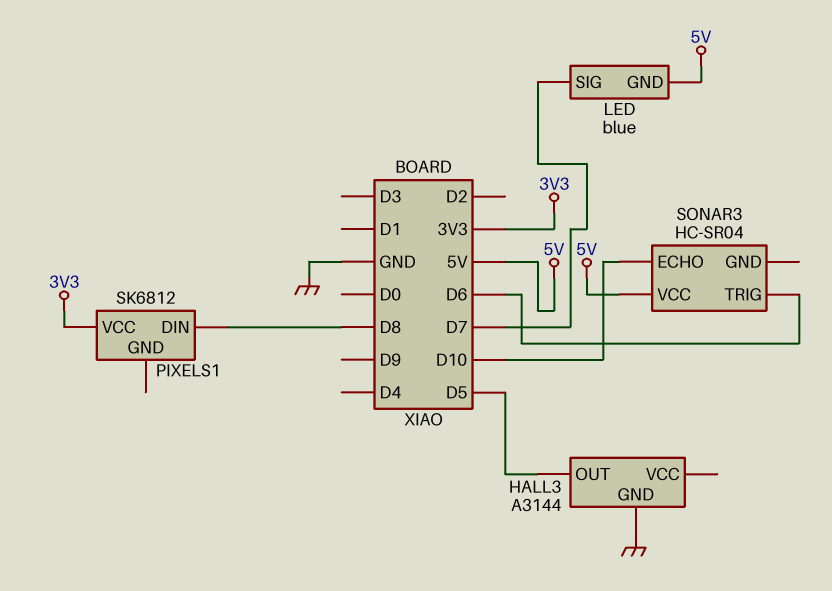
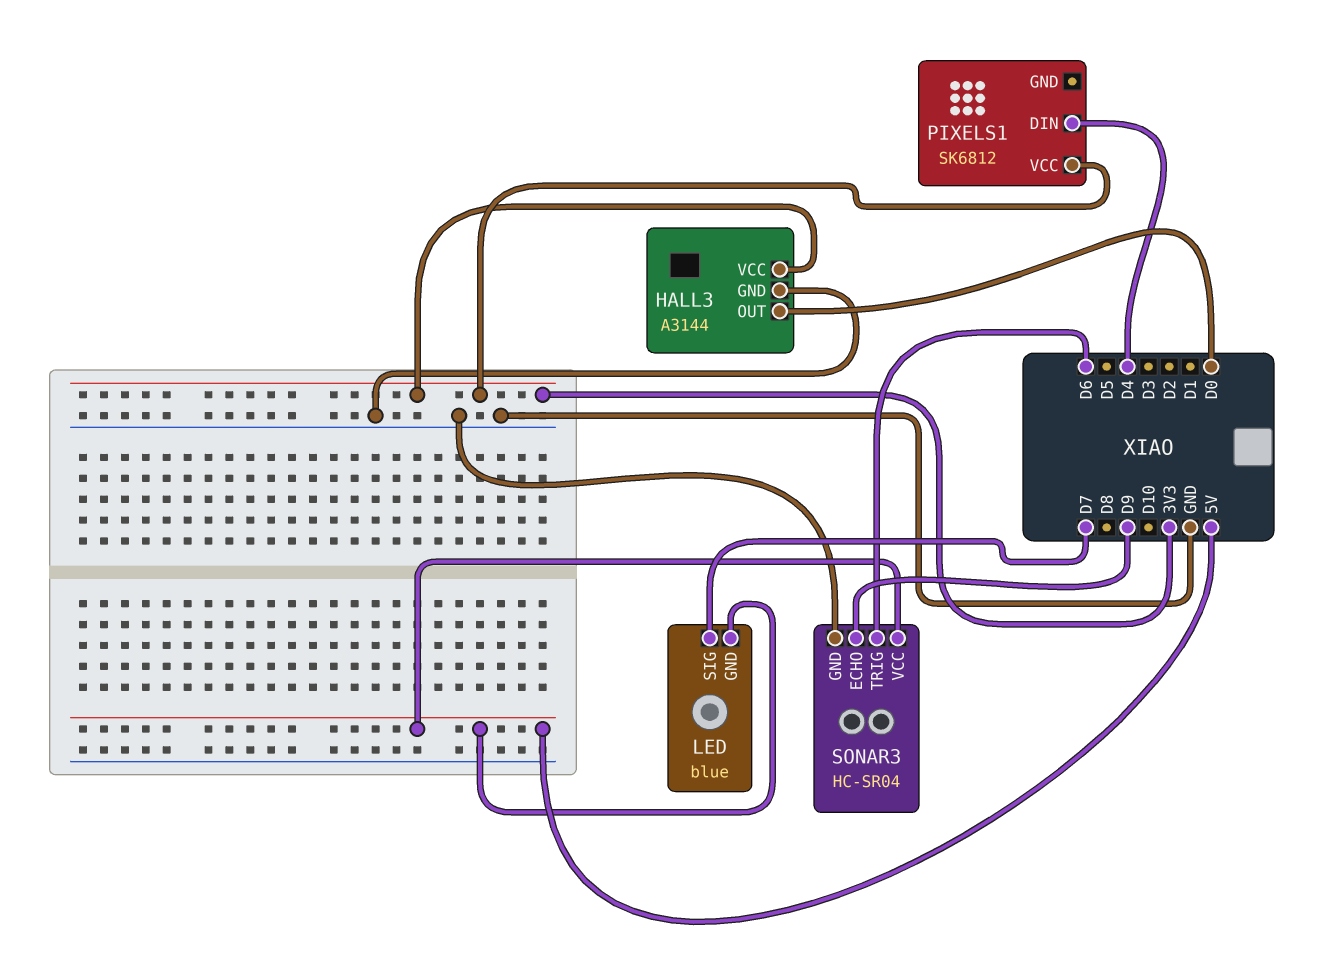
HALL3 pin OUT: D5 -> D0
HALL3 pin VCC: none -> 3V3
PIXELS1 pin DIN: D8 -> D4
SONAR3 pin ECHO: D10 -> D9
SONAR3 pin GND: none -> GND

